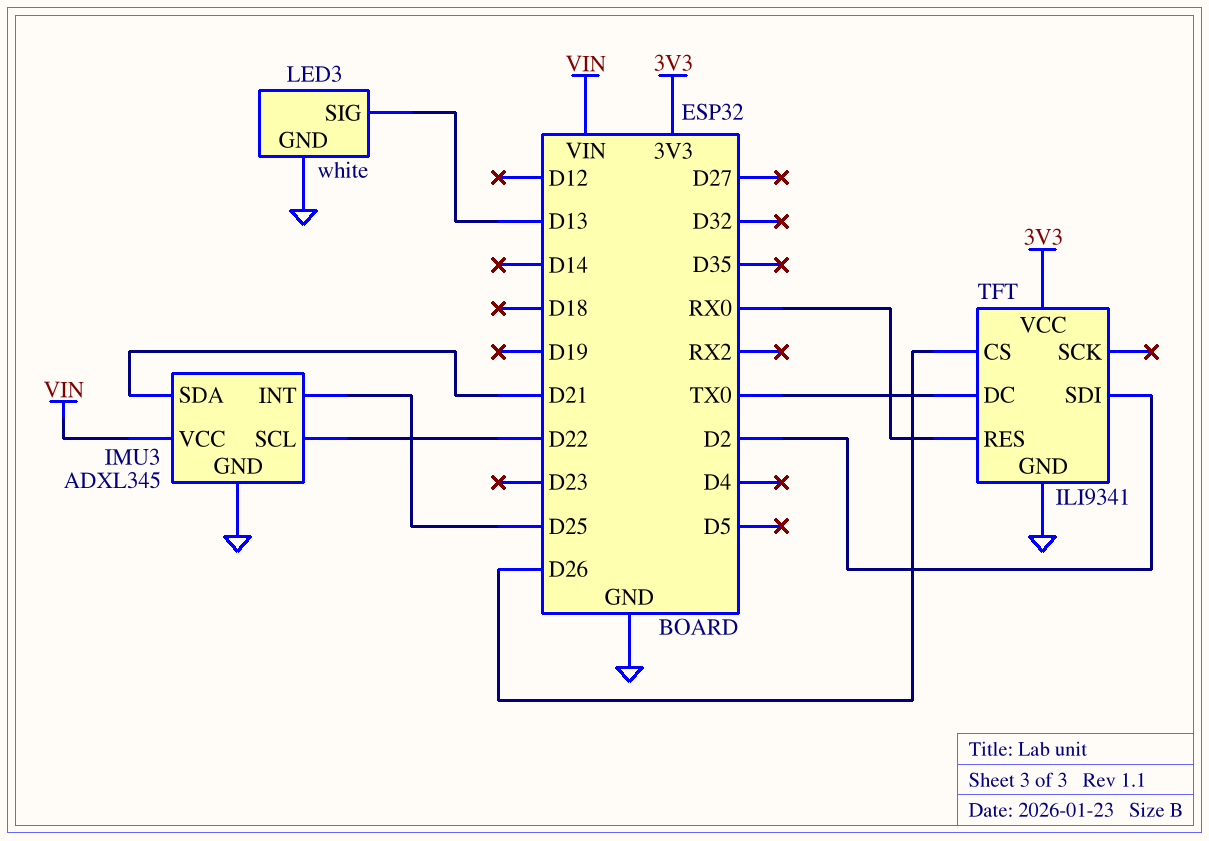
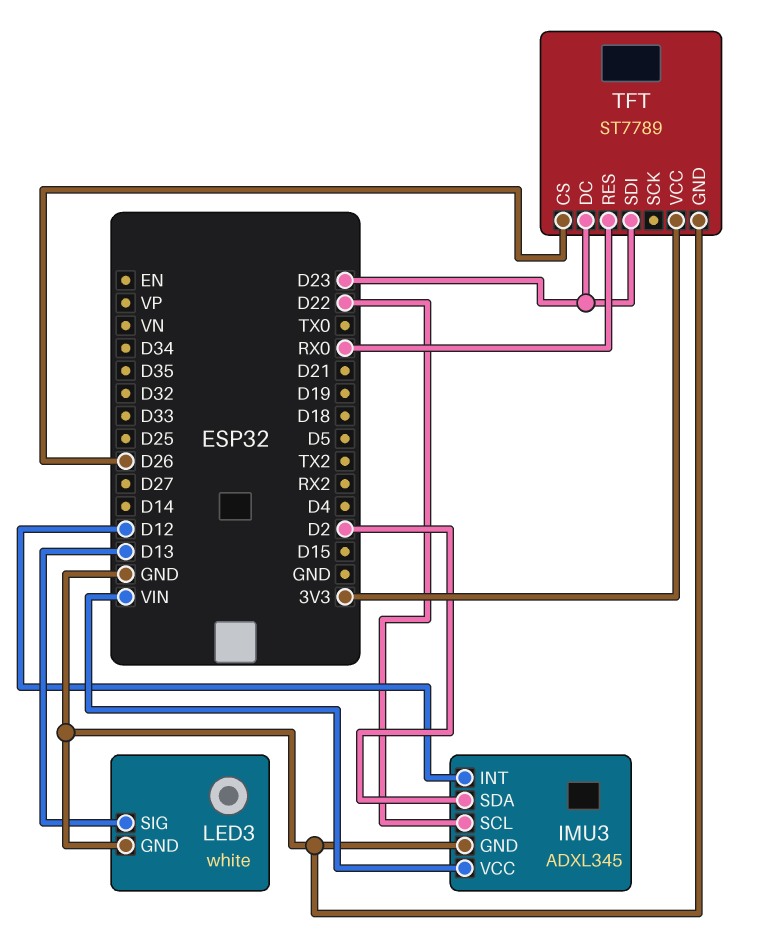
IMU3 pin INT: D25 -> D12
IMU3 pin SDA: D21 -> D2
TFT: ILI9341 -> ST7789
TFT pin DC: TX0 -> D23
TFT pin SDI: D2 -> D23

